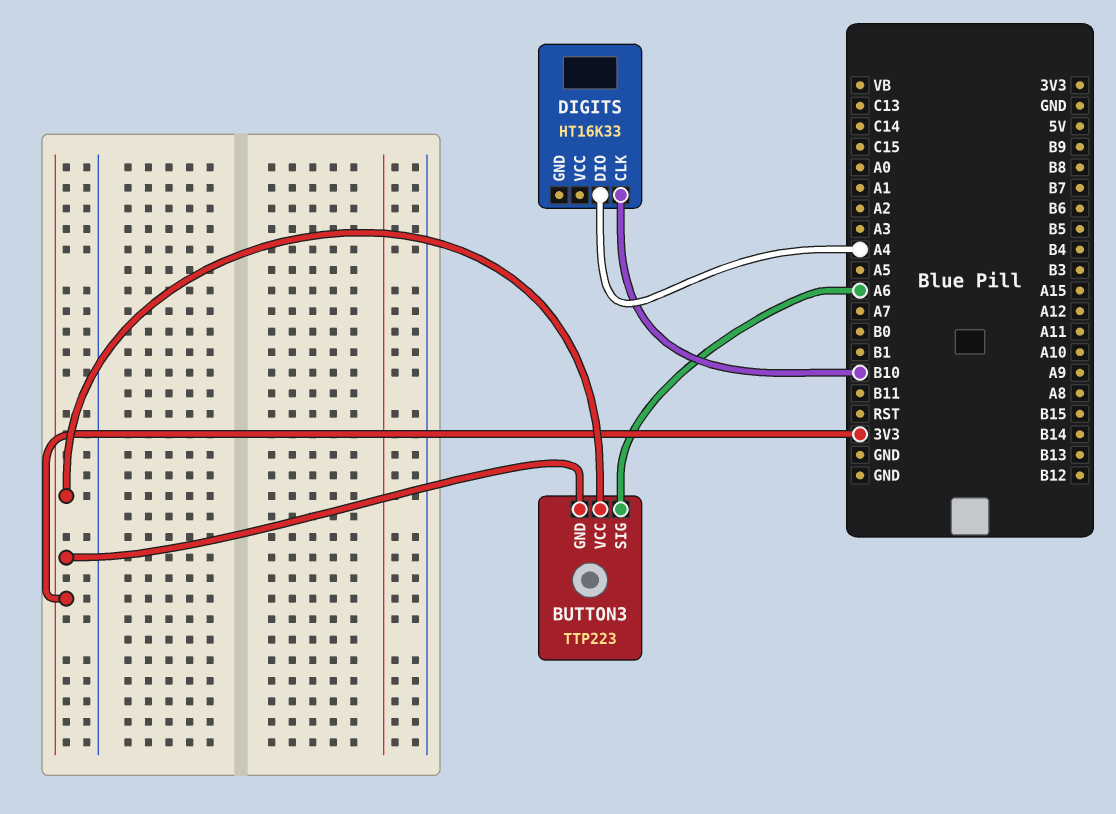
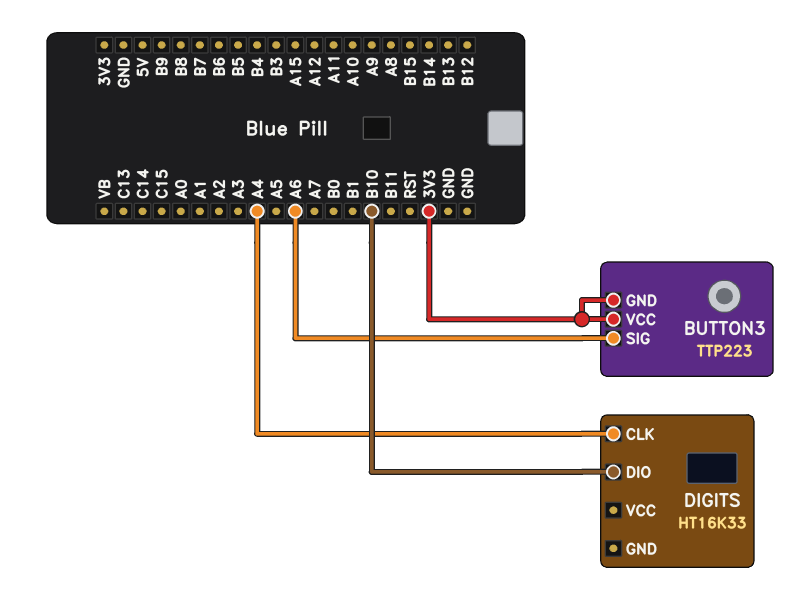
DIGITS pin CLK: B10 -> A4
DIGITS pin DIO: A4 -> B10

